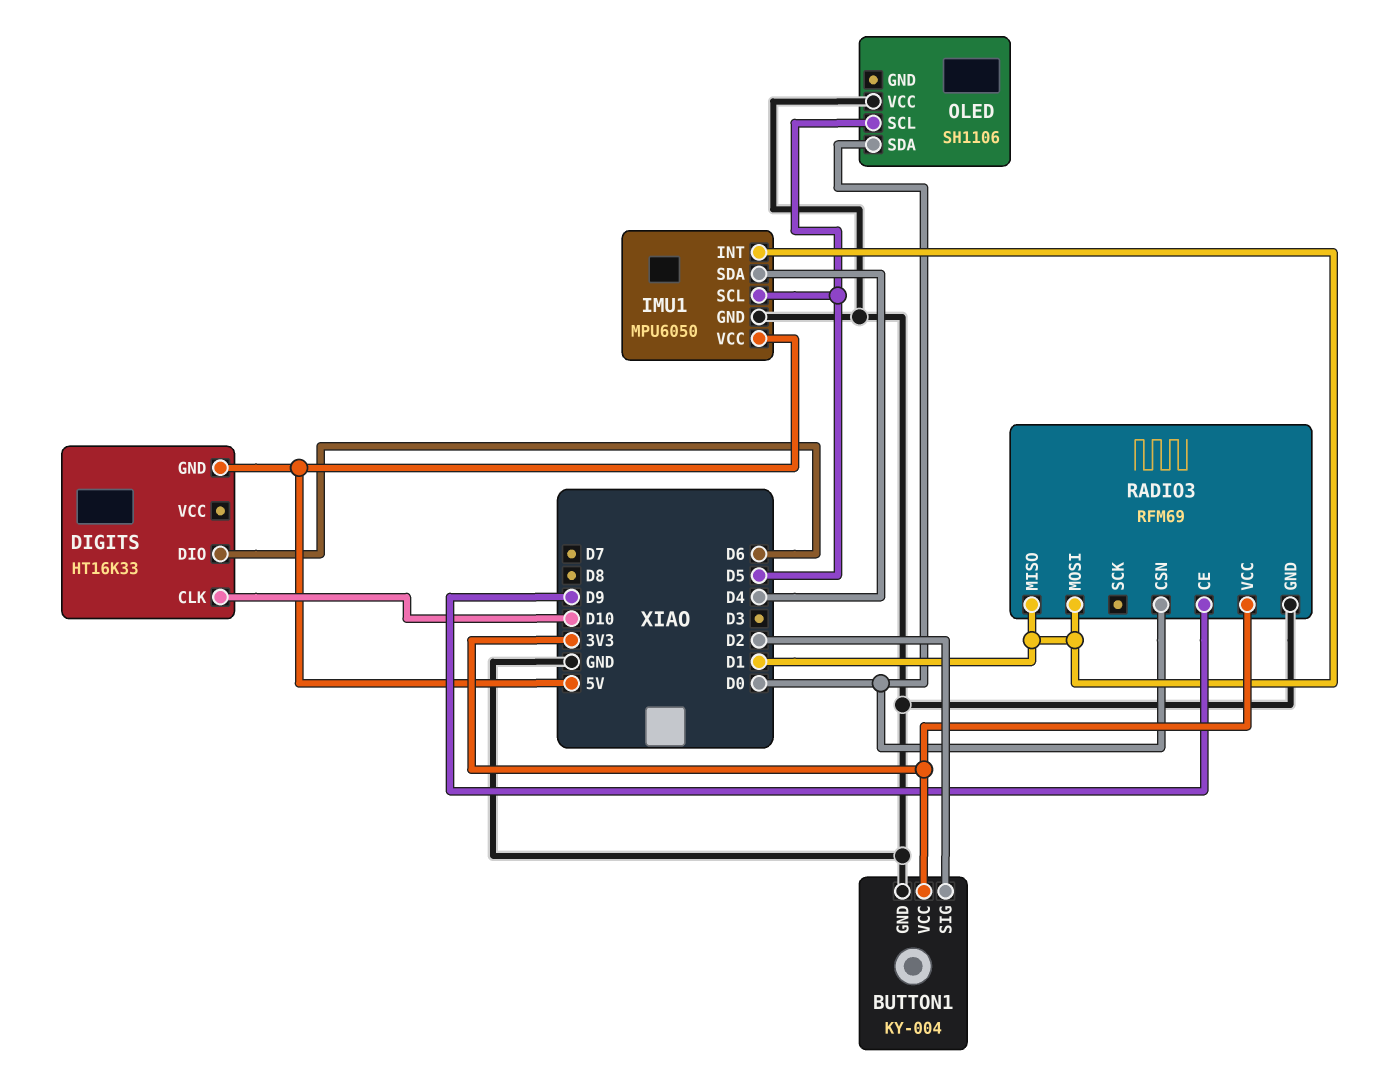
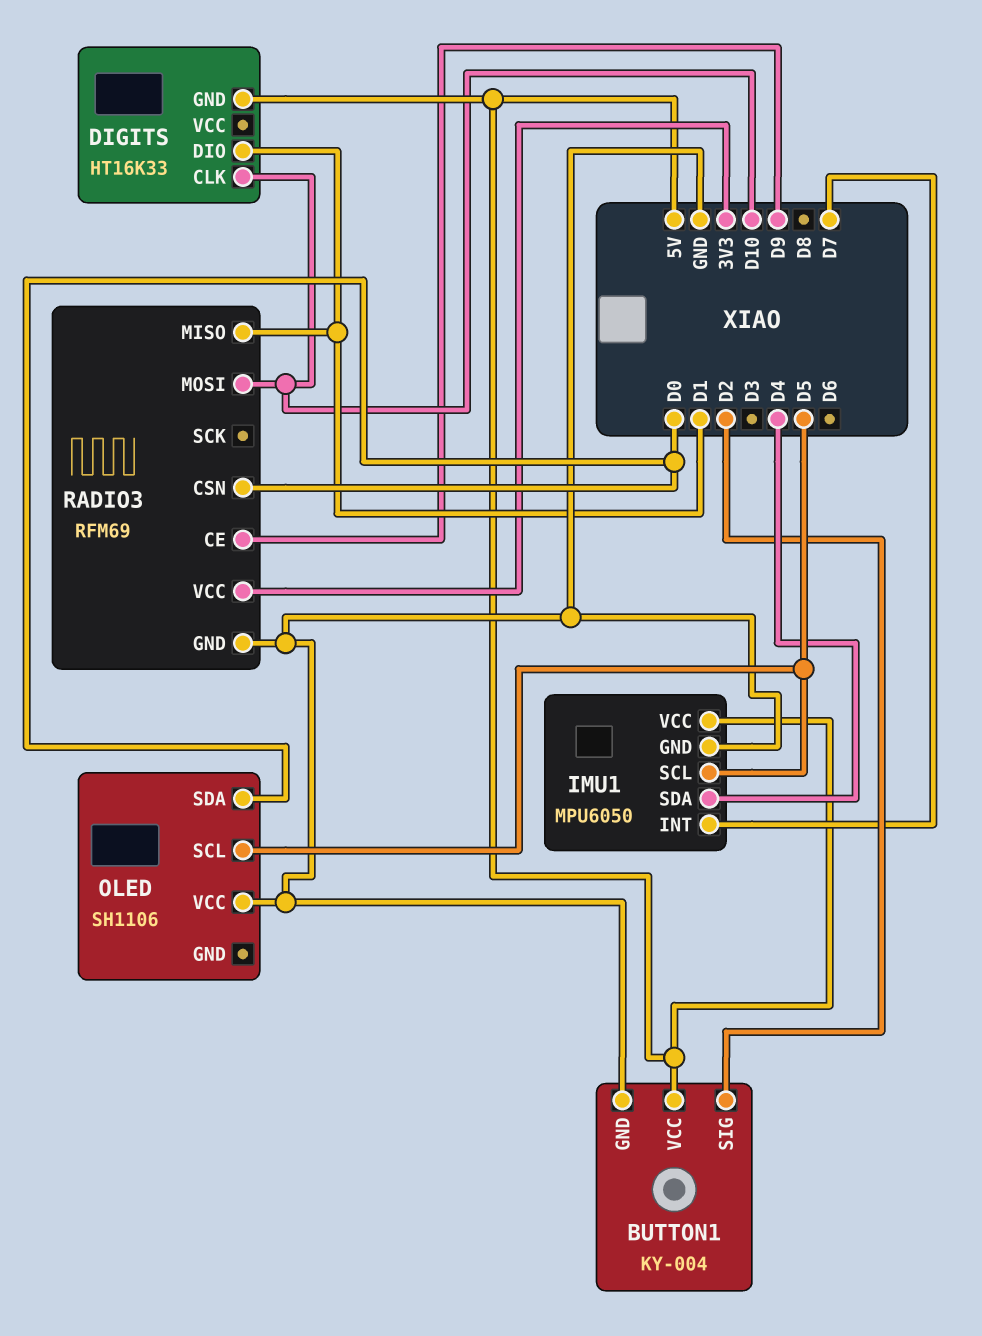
BUTTON1 pin VCC: 3V3 -> 5V
DIGITS pin DIO: D6 -> D1
IMU1 pin INT: D1 -> D7
RADIO3 pin MOSI: D1 -> D10

